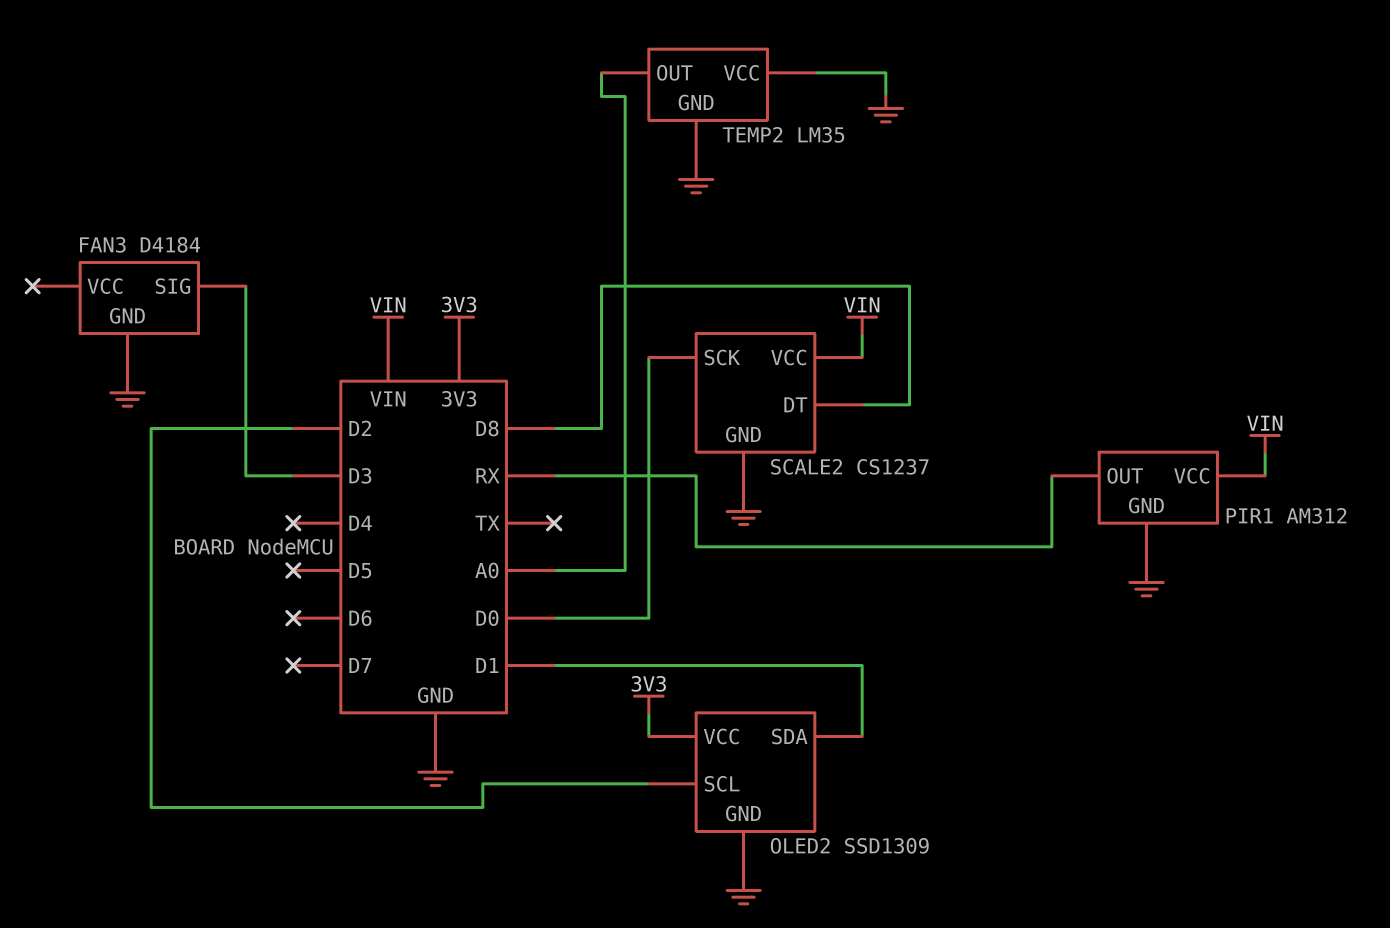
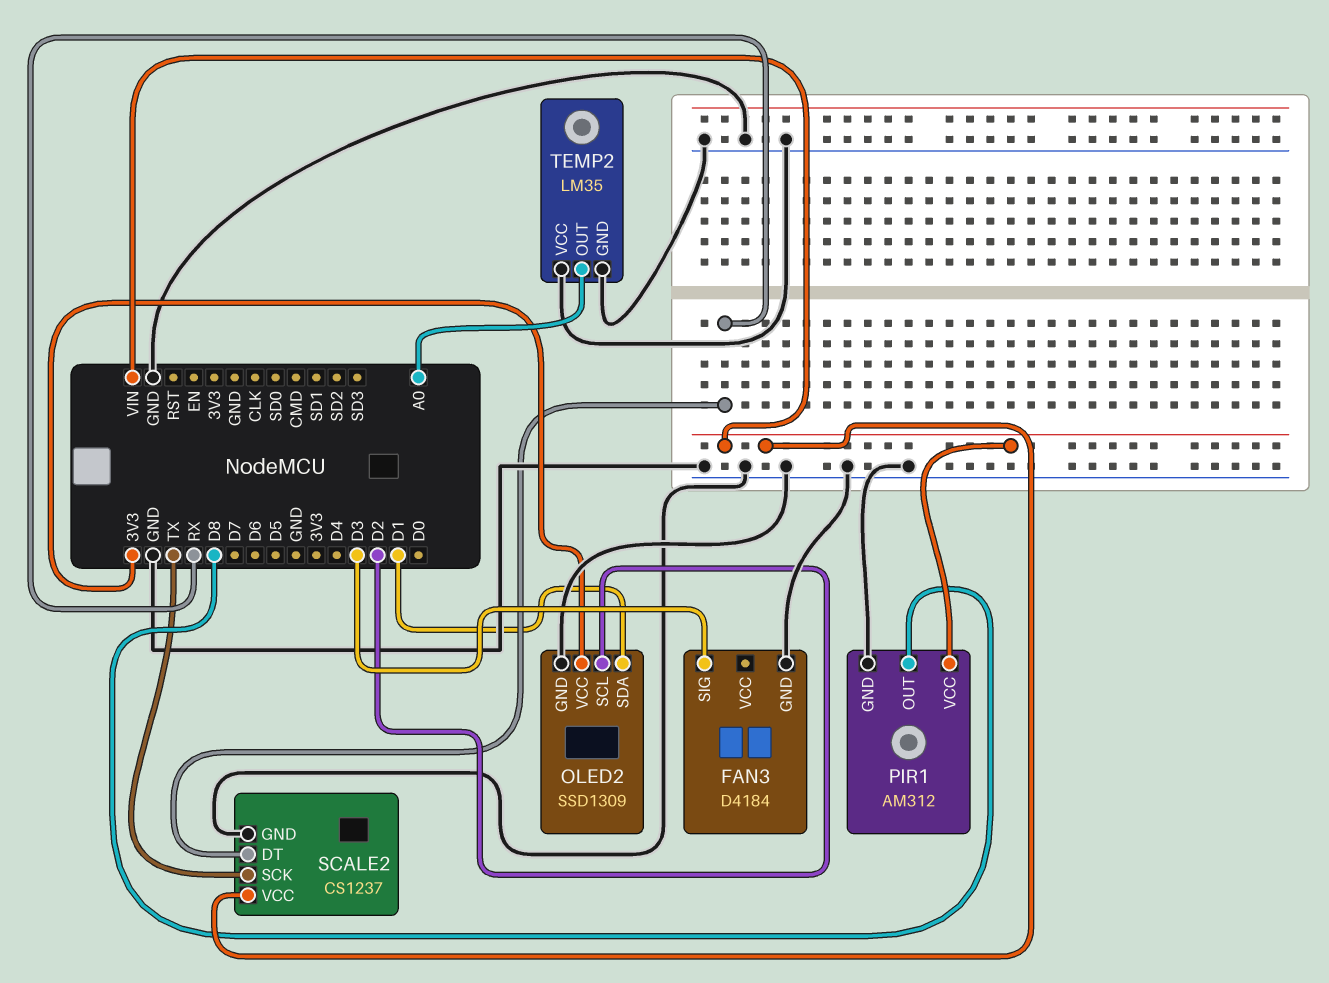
PIR1 pin OUT: RX -> D8
SCALE2 pin DT: D8 -> RX
SCALE2 pin SCK: D0 -> TX

